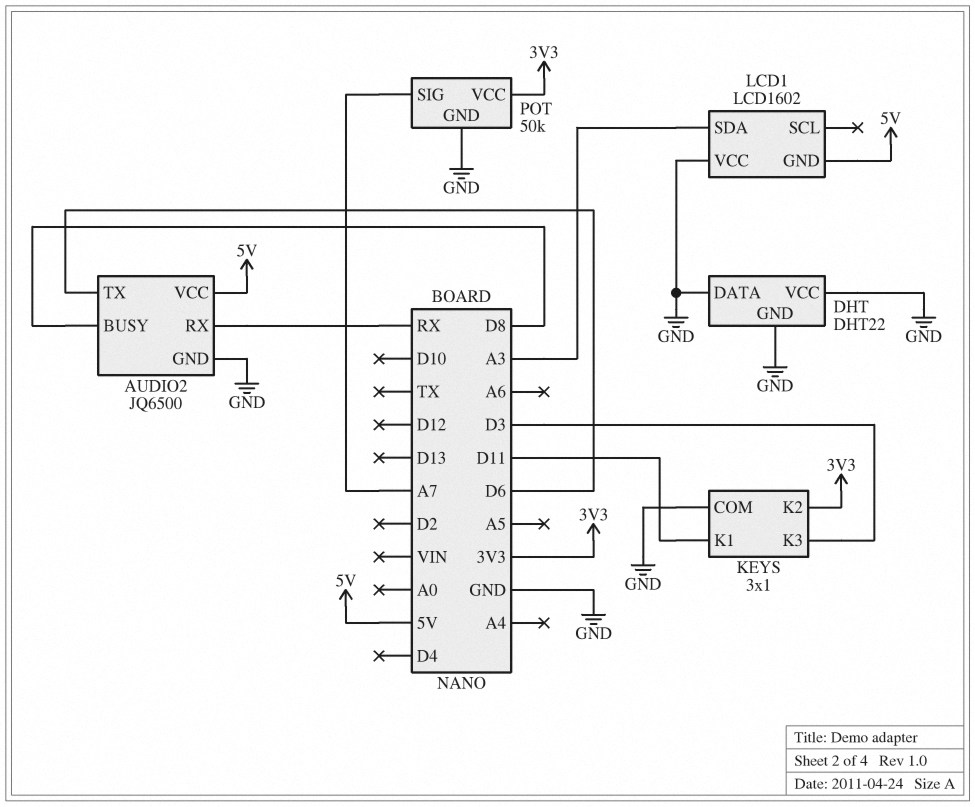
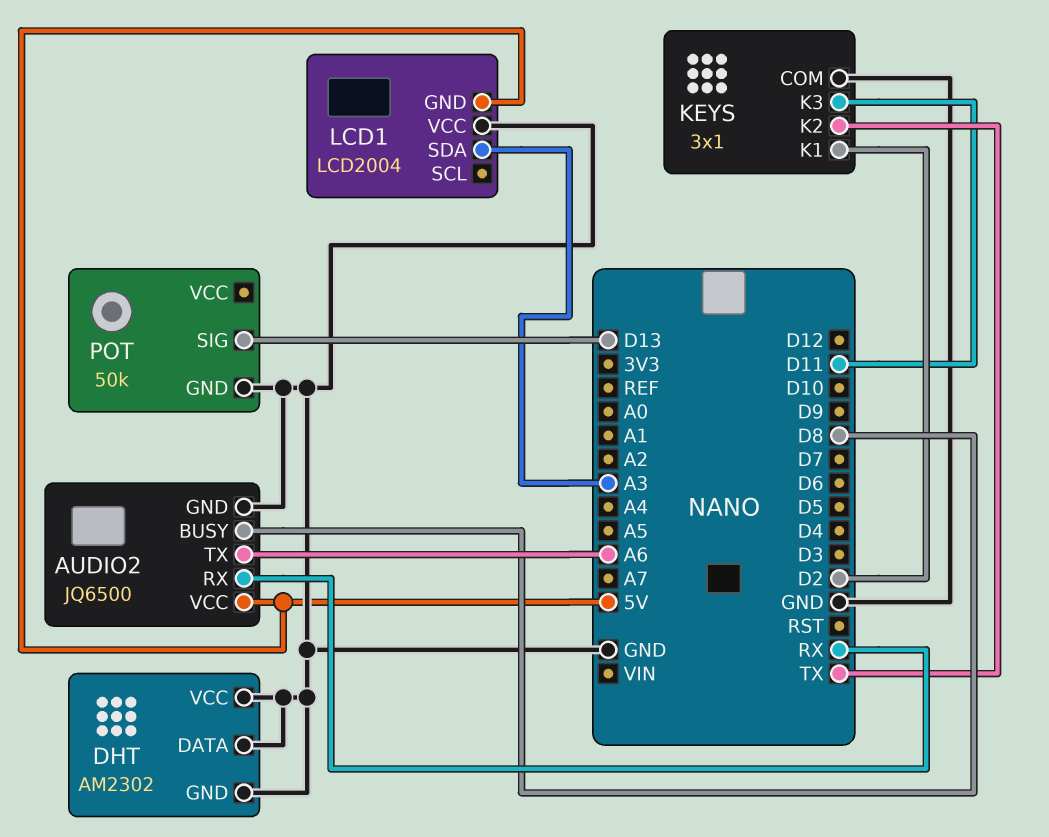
AUDIO2 pin TX: D6 -> A6
DHT: DHT22 -> AM2302
KEYS pin K1: D11 -> D2
KEYS pin K2: 3V3 -> TX
KEYS pin K3: D3 -> D11
LCD1: LCD1602 -> LCD2004
POT pin SIG: A7 -> D13
POT pin VCC: 3V3 -> none

